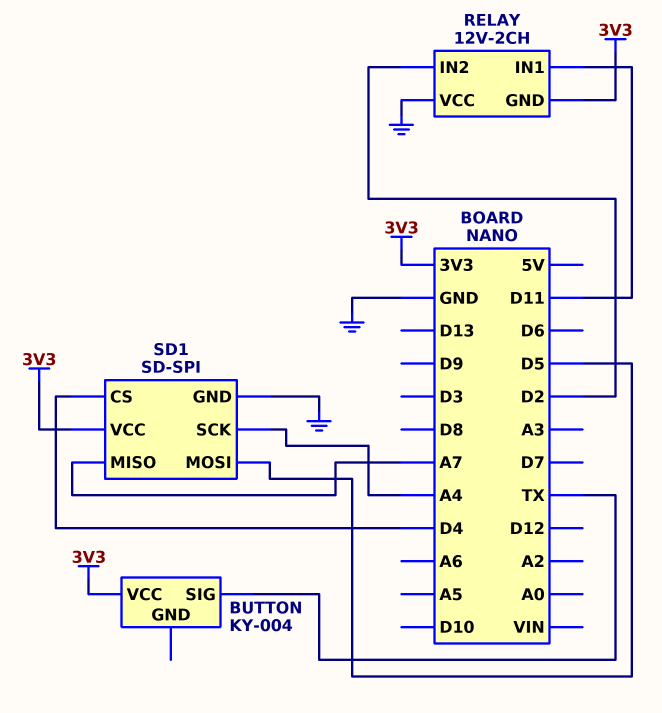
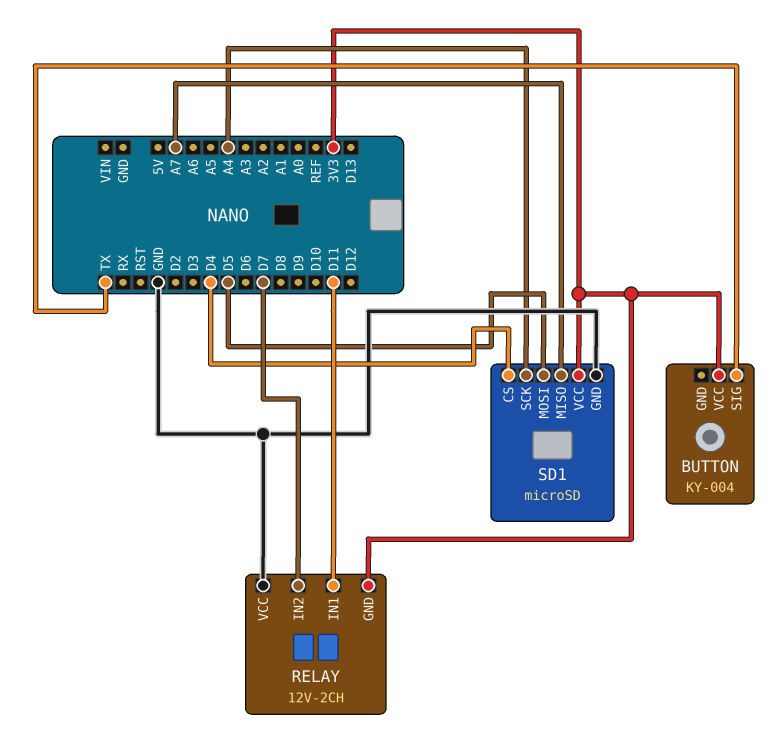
RELAY pin IN2: D2 -> D7
SD1: SD-SPI -> microSD

